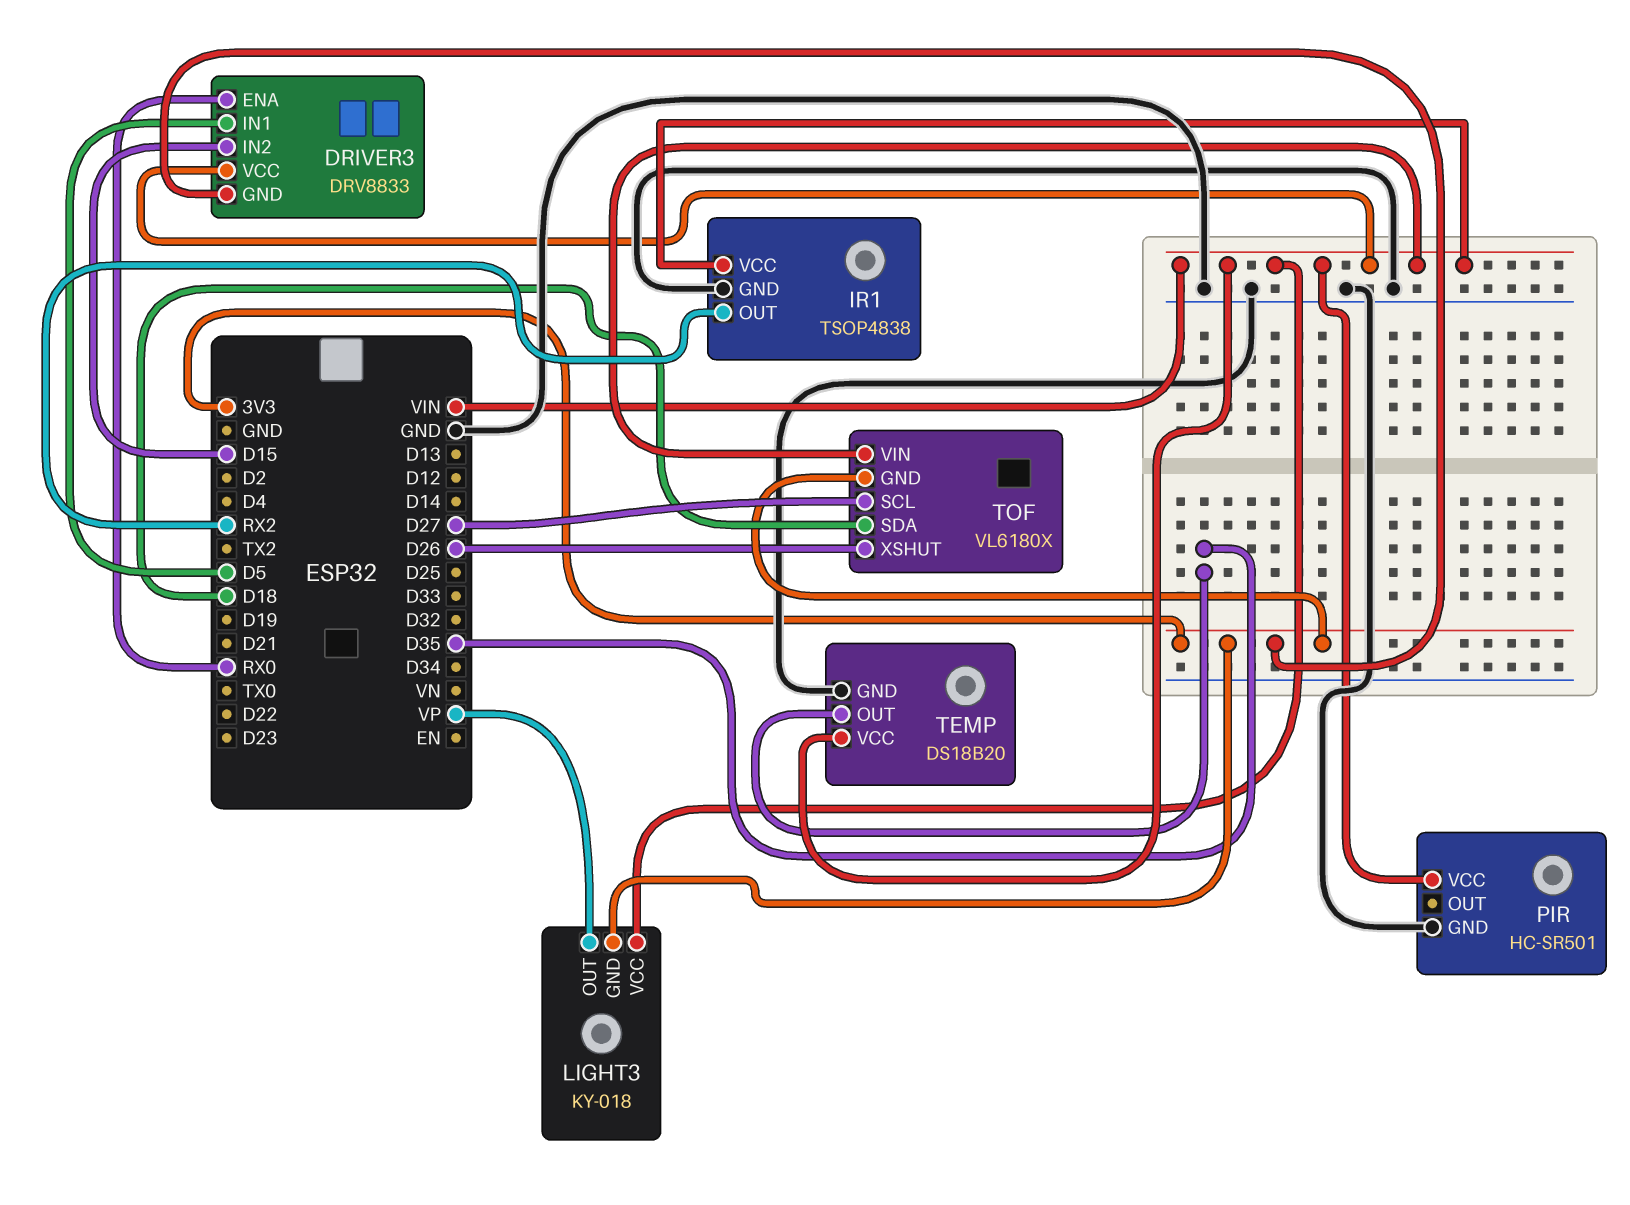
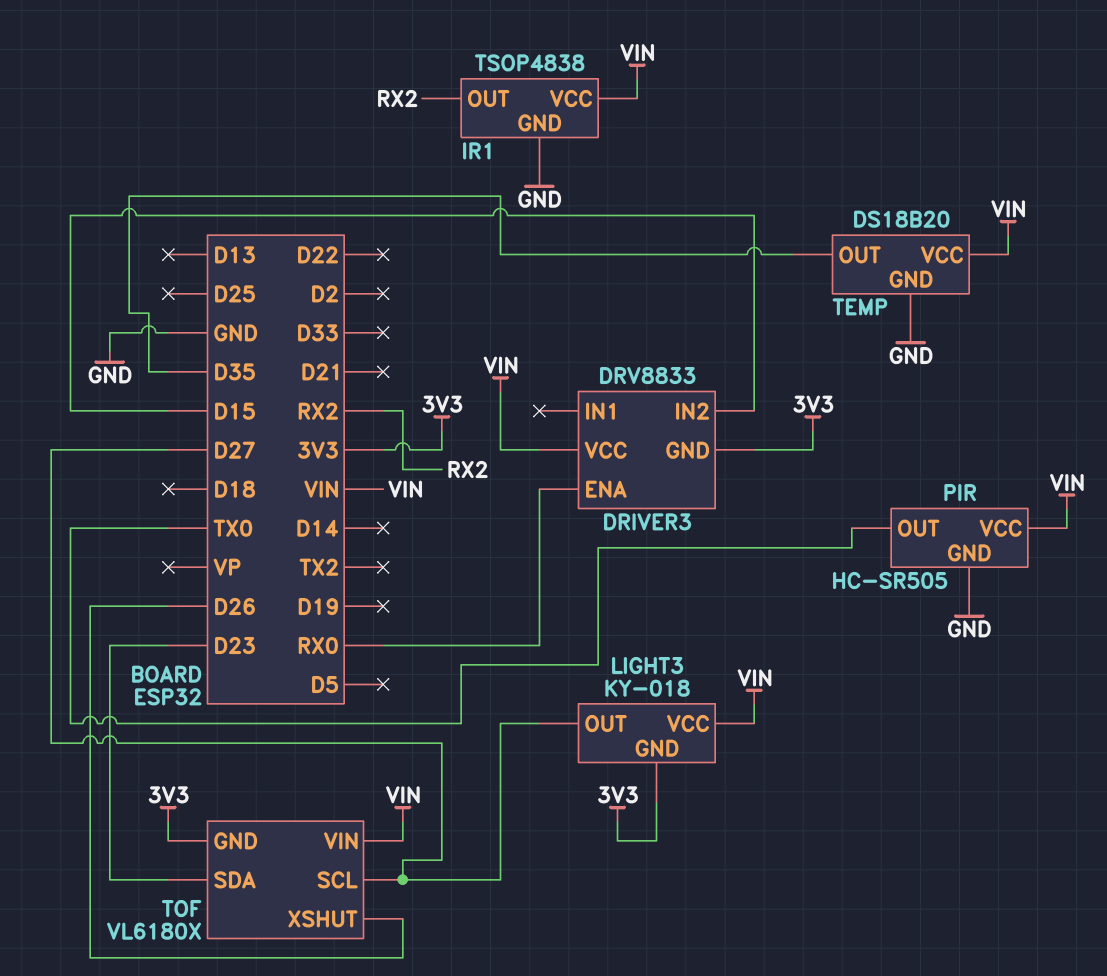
DRIVER3 pin IN1: D5 -> none
LIGHT3 pin OUT: VP -> D27
PIR: HC-SR501 -> HC-SR505
PIR pin OUT: none -> TX0
TOF pin SDA: D18 -> D23

